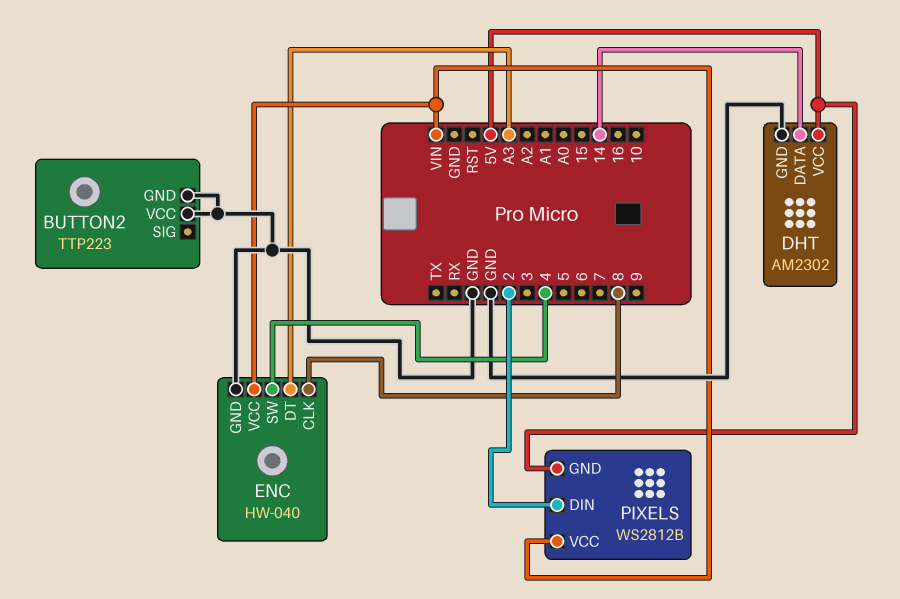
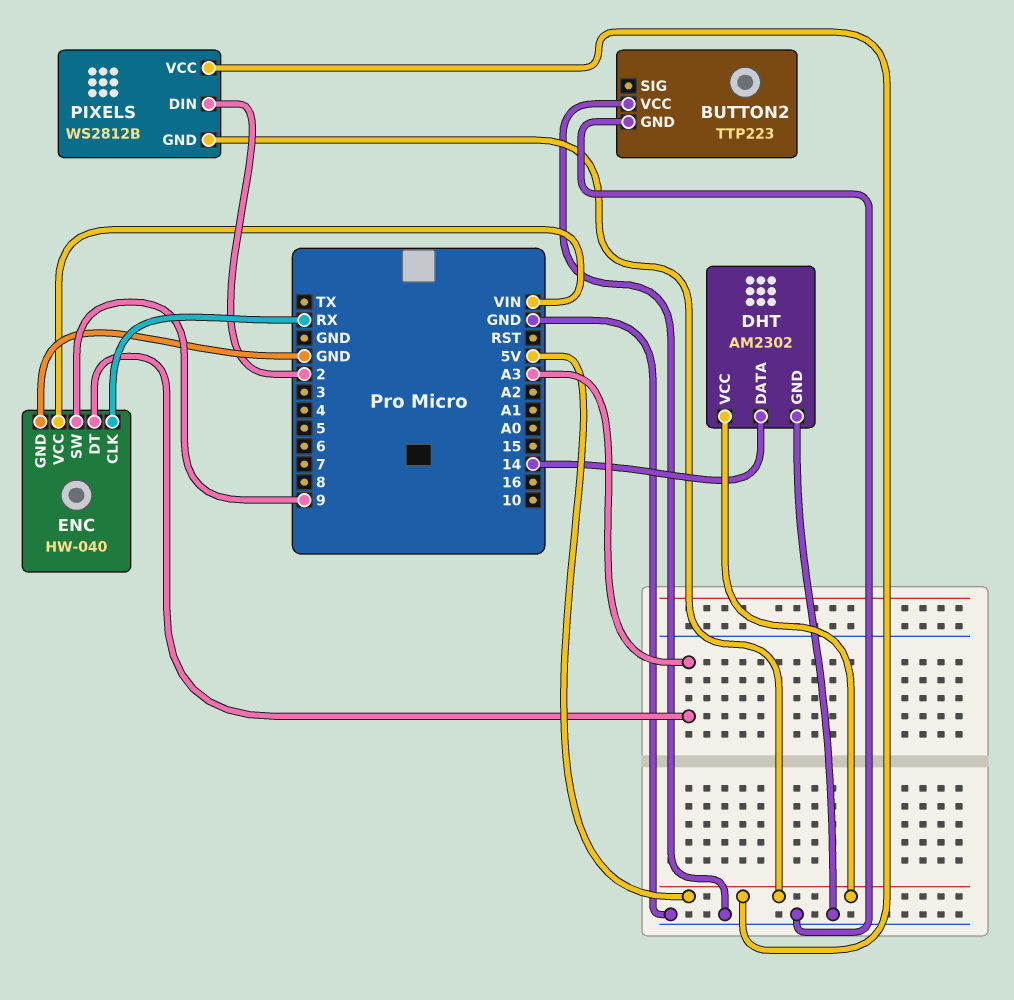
ENC pin CLK: 8 -> RX
ENC pin SW: 4 -> 9
PIXELS pin VCC: VIN -> 5V

